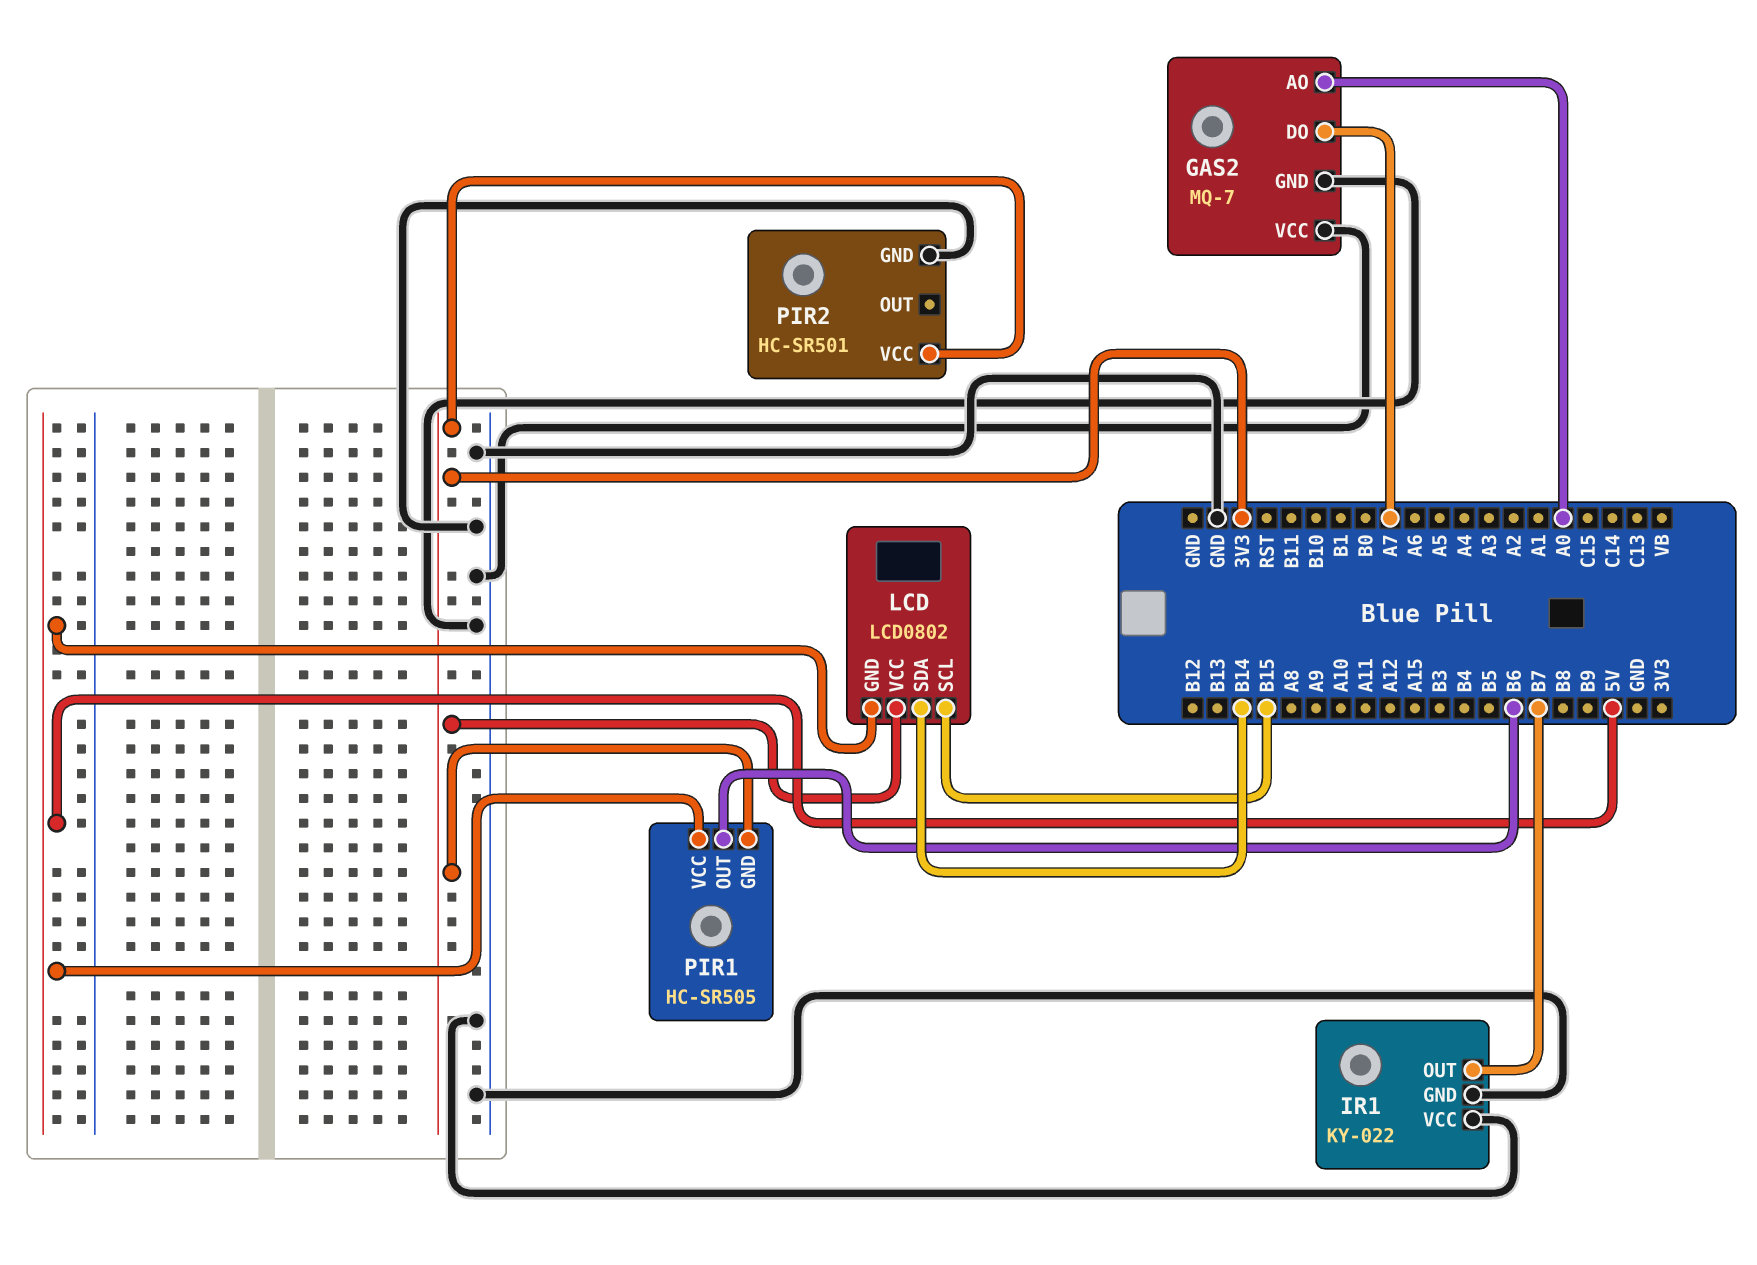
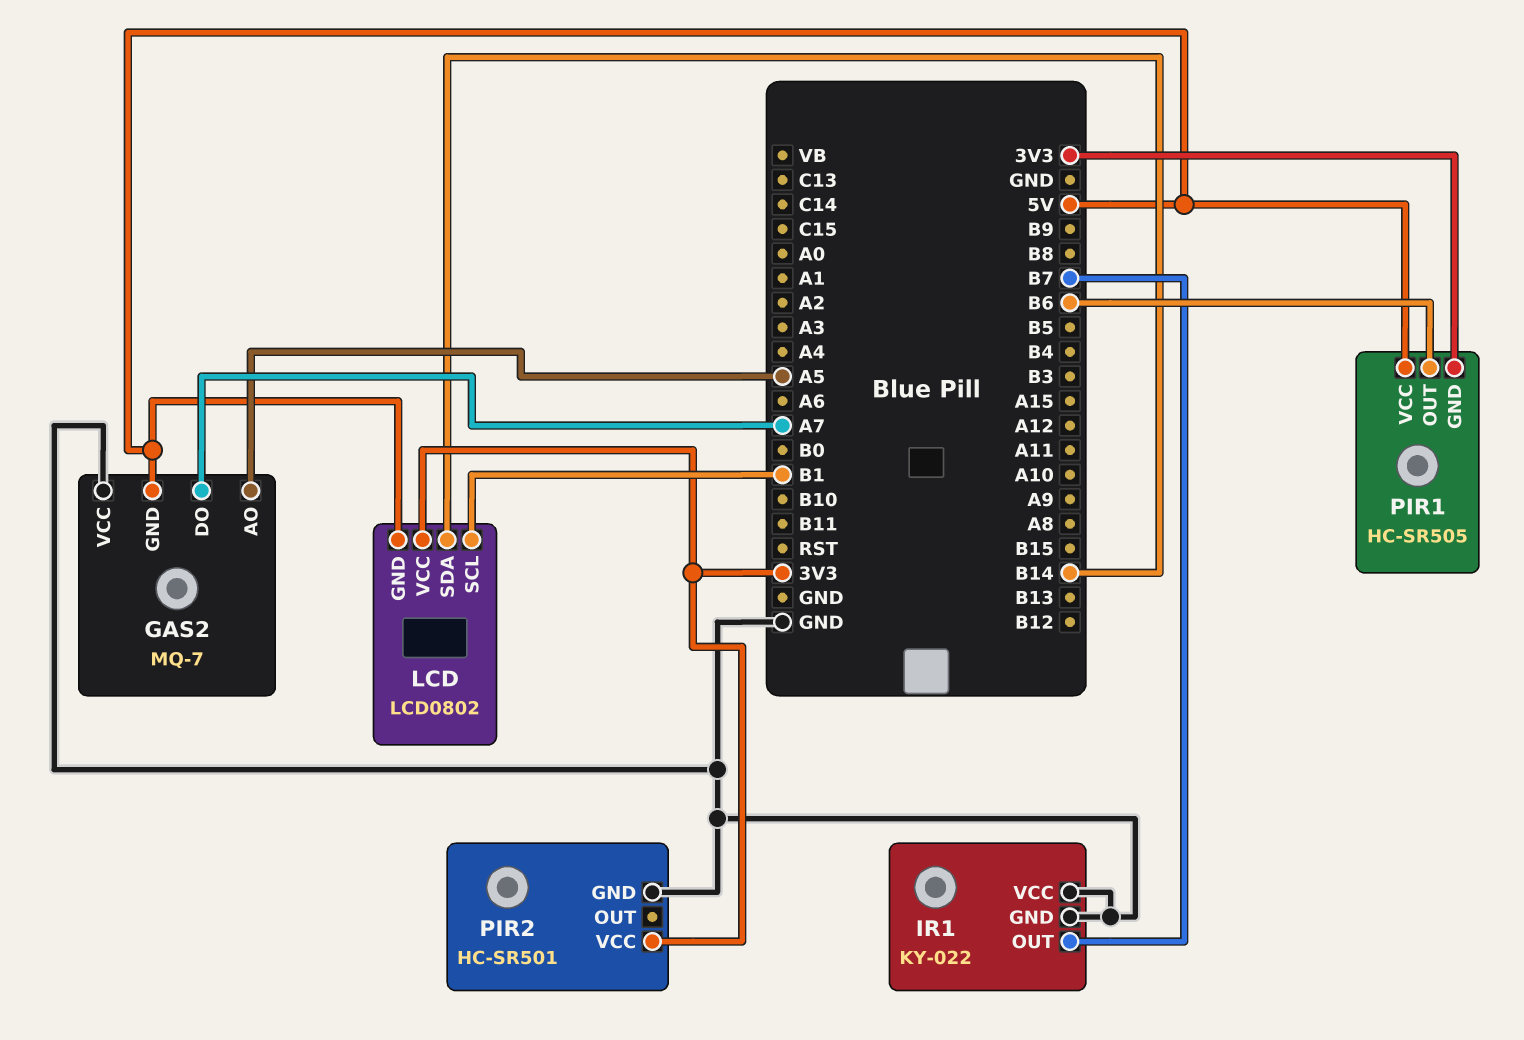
GAS2 pin AO: A0 -> A5
GAS2 pin GND: GND -> 5V
LCD pin SCL: B15 -> B1

